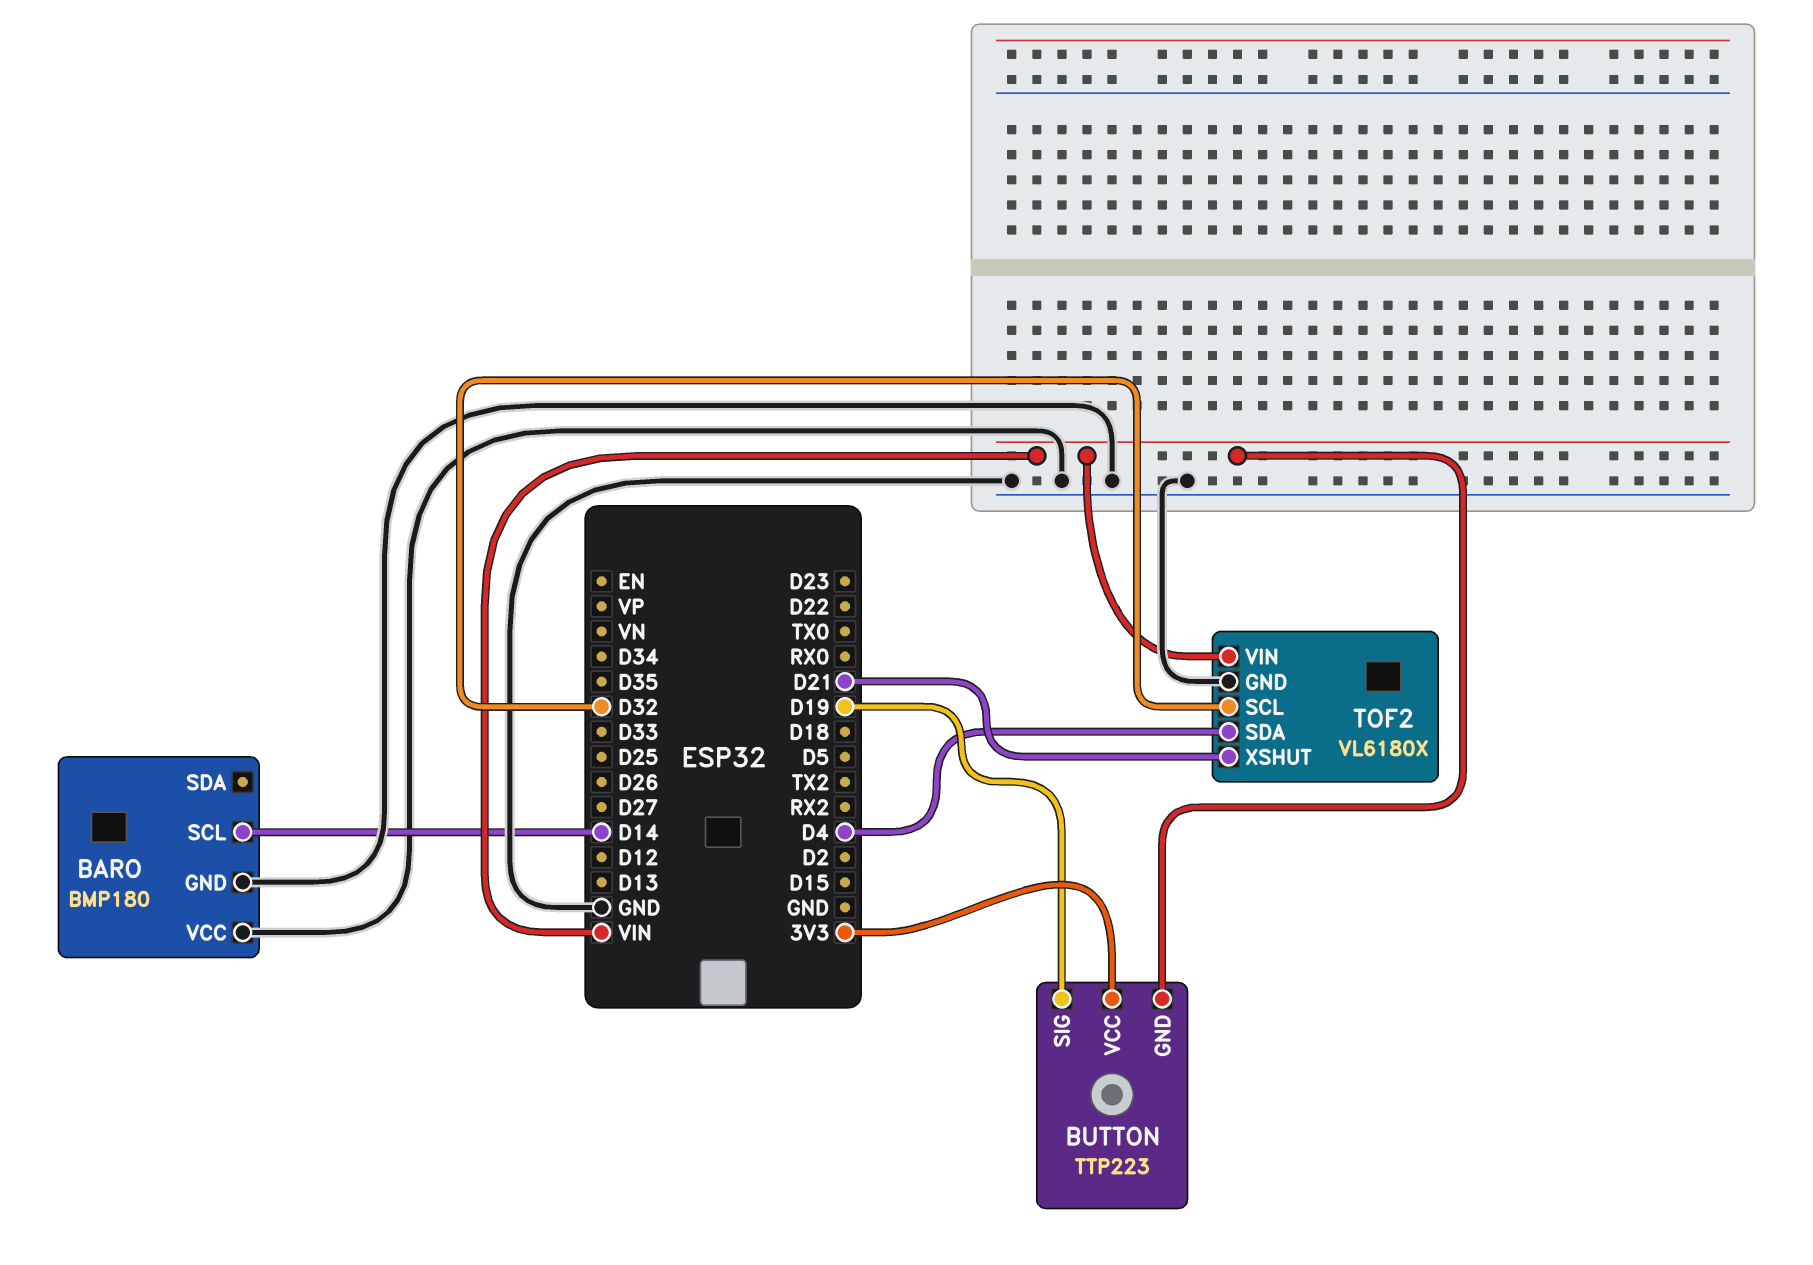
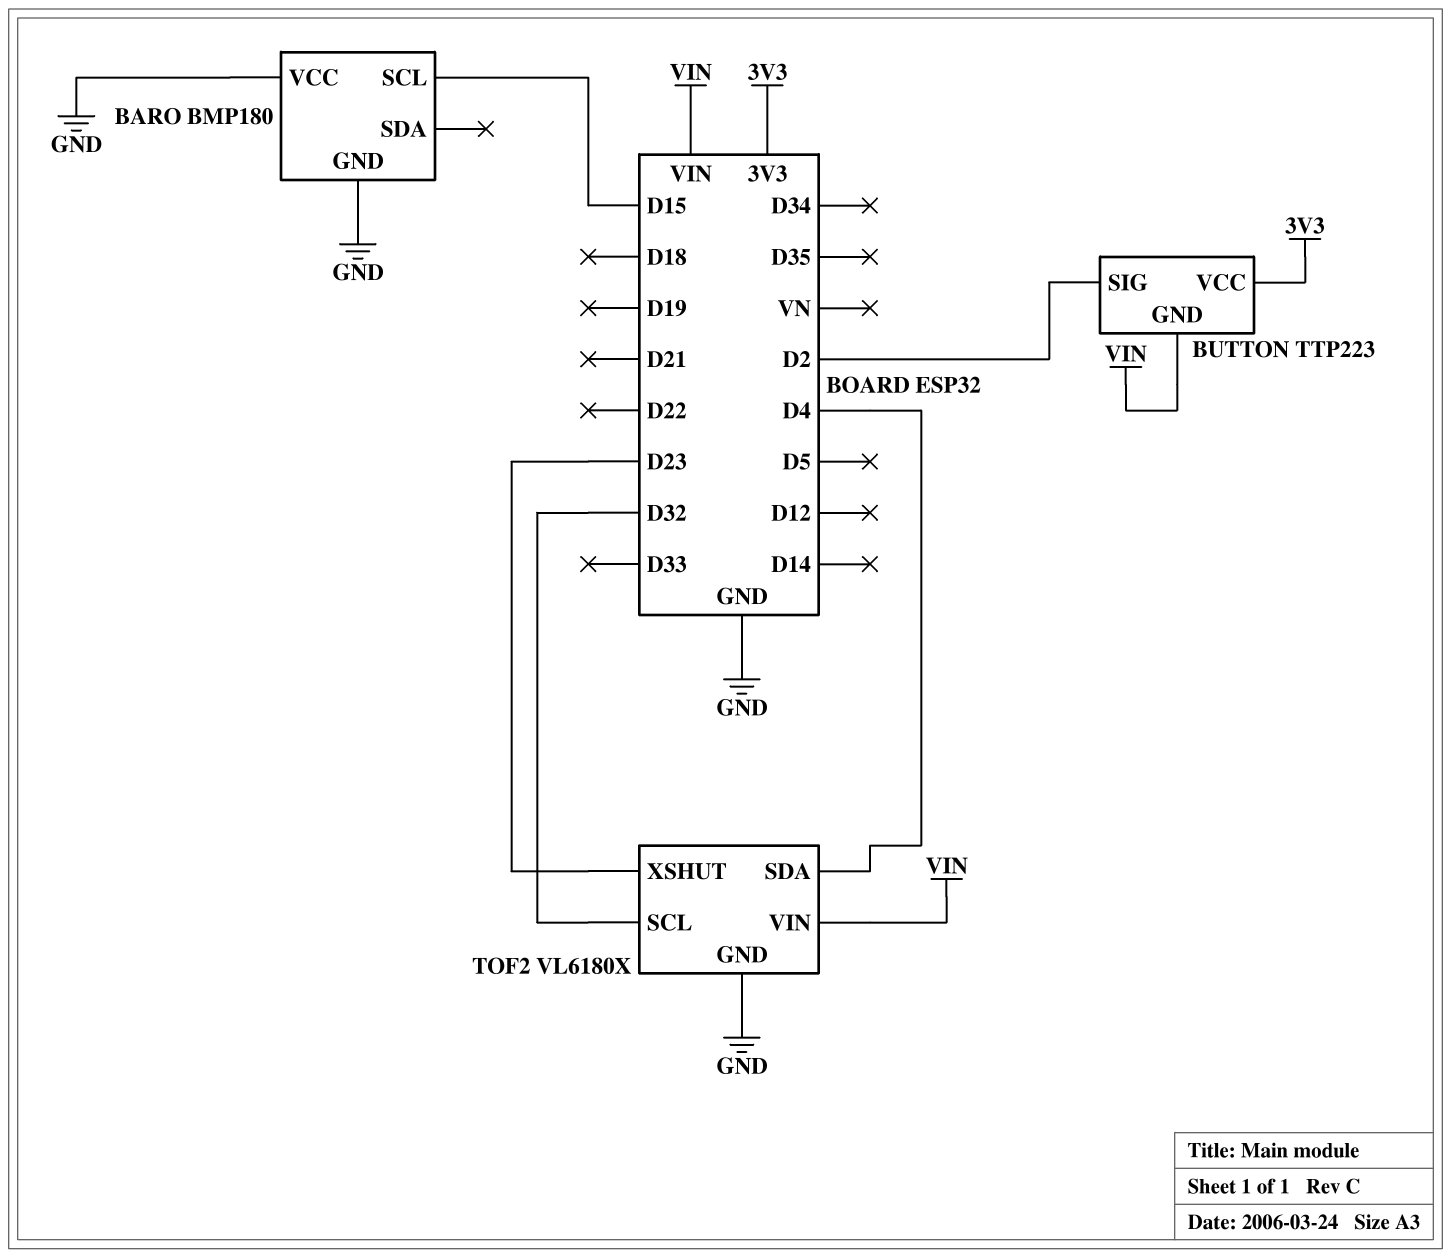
BARO pin SCL: D14 -> D15
BUTTON pin SIG: D19 -> D2
TOF2 pin XSHUT: D21 -> D23

